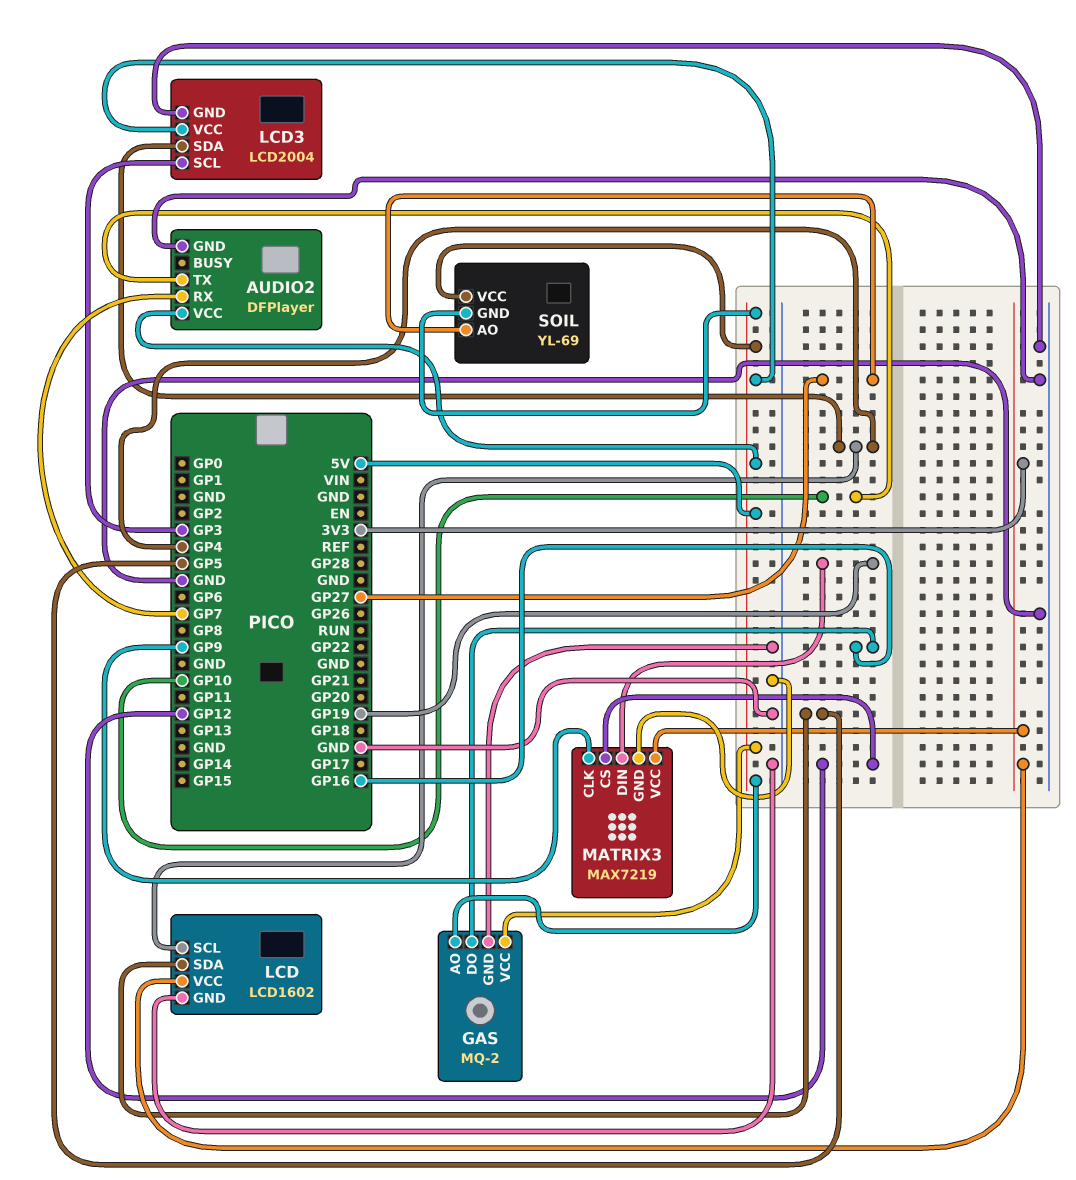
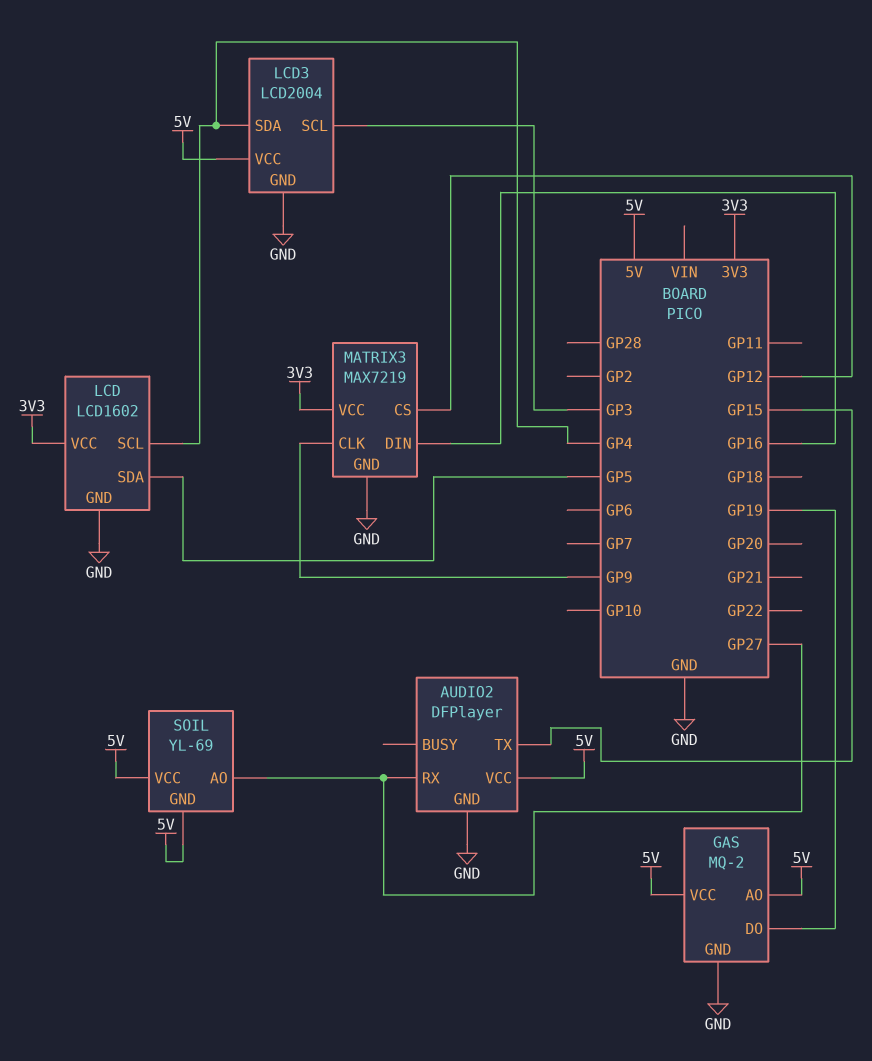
AUDIO2 pin RX: GP7 -> GP27
AUDIO2 pin TX: GP10 -> GP15
GAS pin DO: GP16 -> GP19
MATRIX3 pin DIN: GP19 -> GP16

